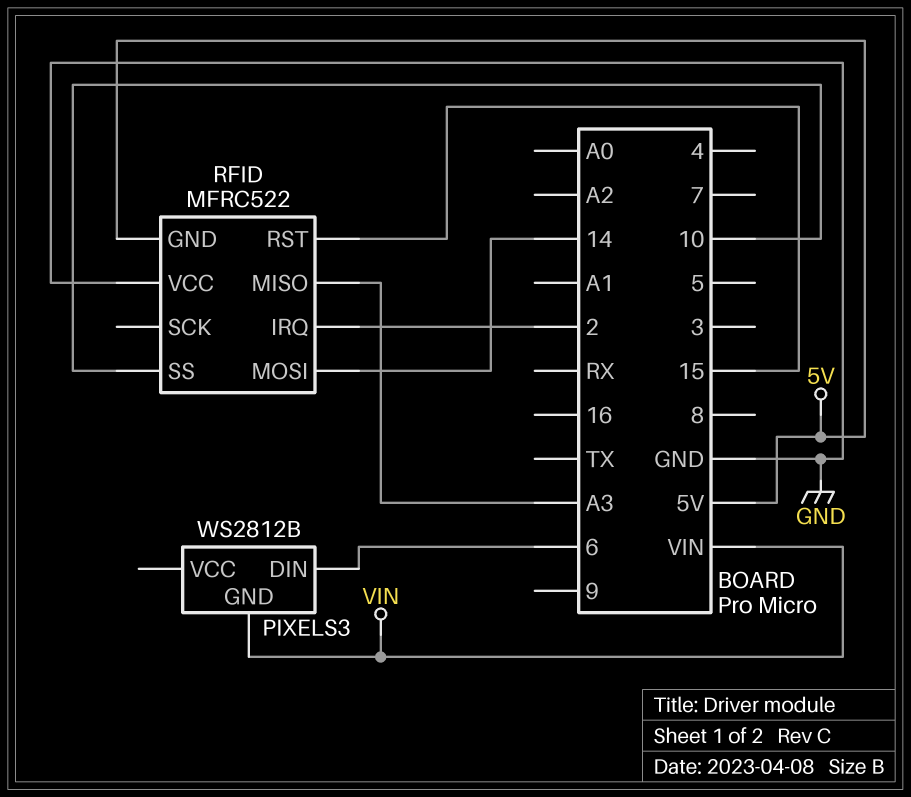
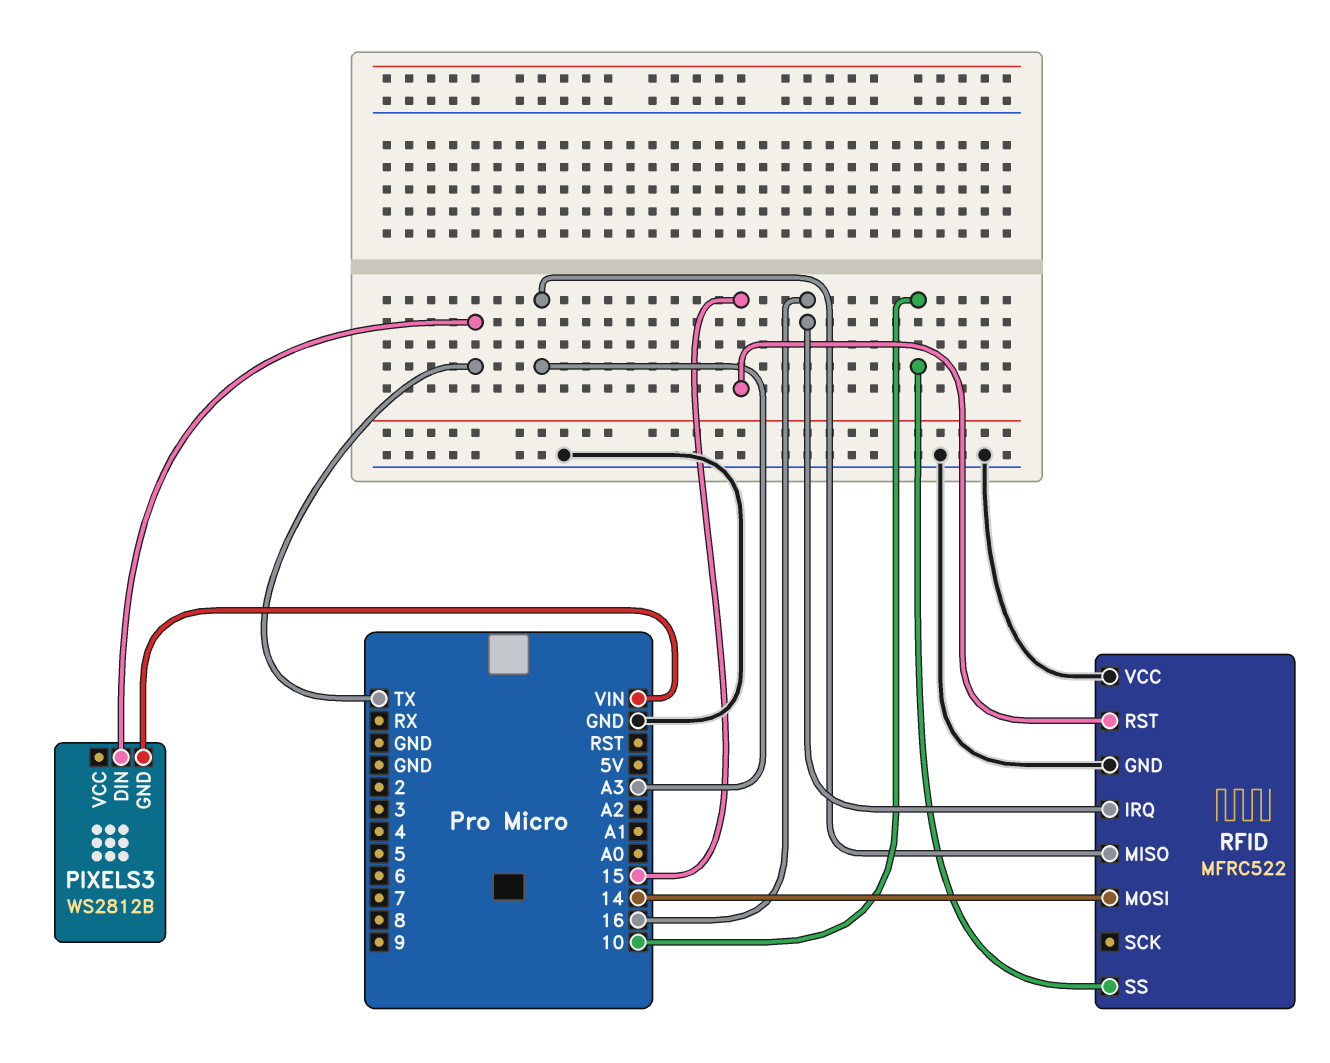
PIXELS3 pin DIN: 6 -> TX
RFID pin GND: 5V -> GND
RFID pin IRQ: 2 -> 16

